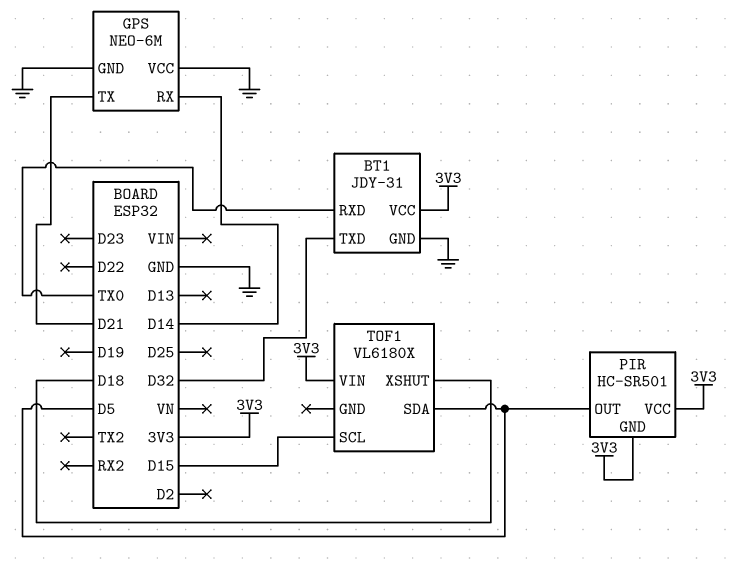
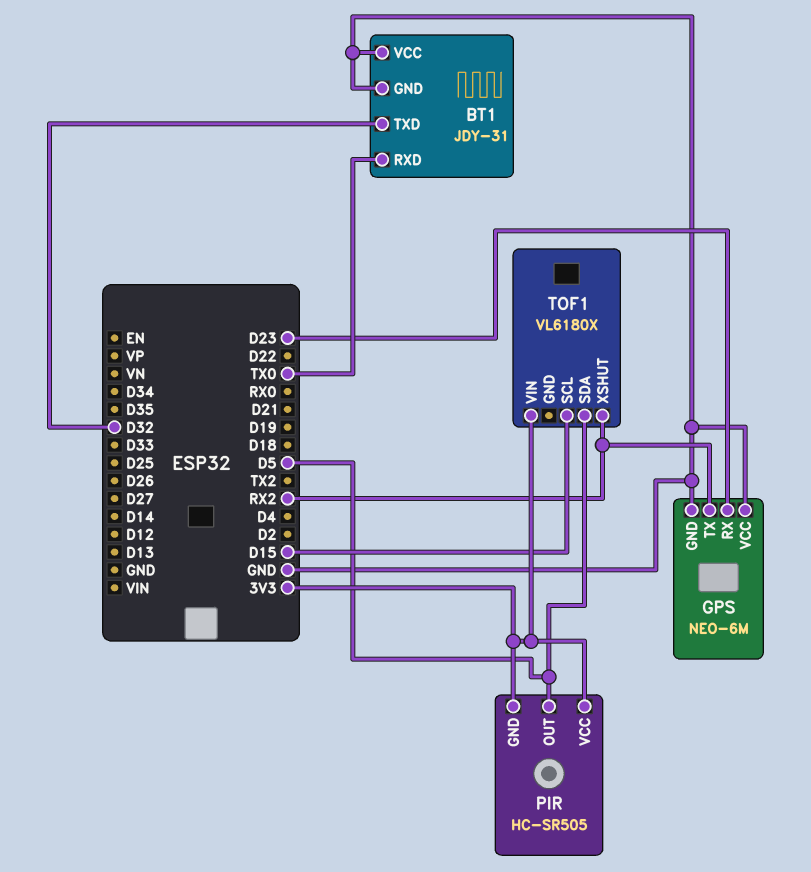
BT1 pin VCC: 3V3 -> GND
GPS pin RX: D14 -> D23
GPS pin TX: D21 -> RX2
PIR: HC-SR501 -> HC-SR505
TOF1 pin XSHUT: D18 -> RX2

